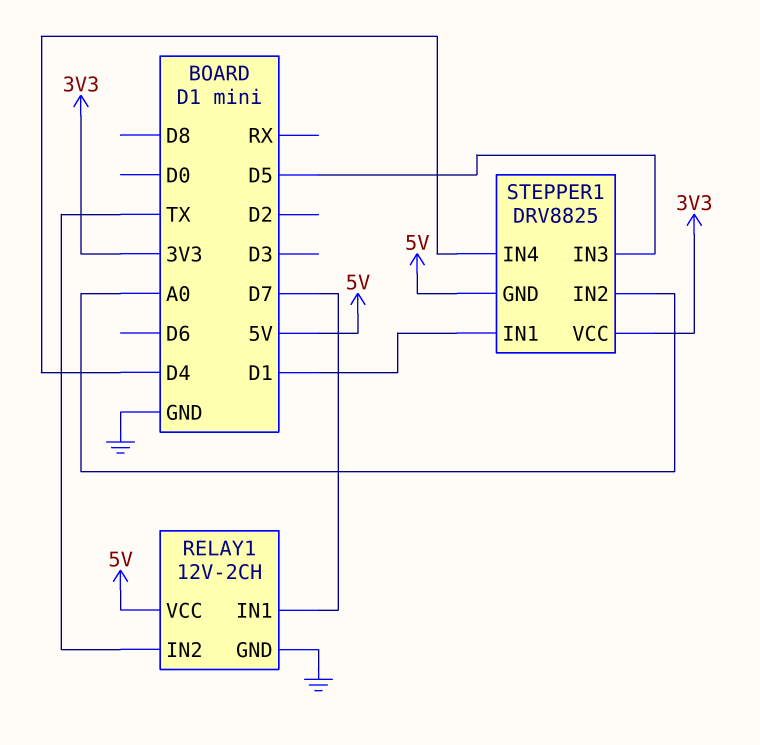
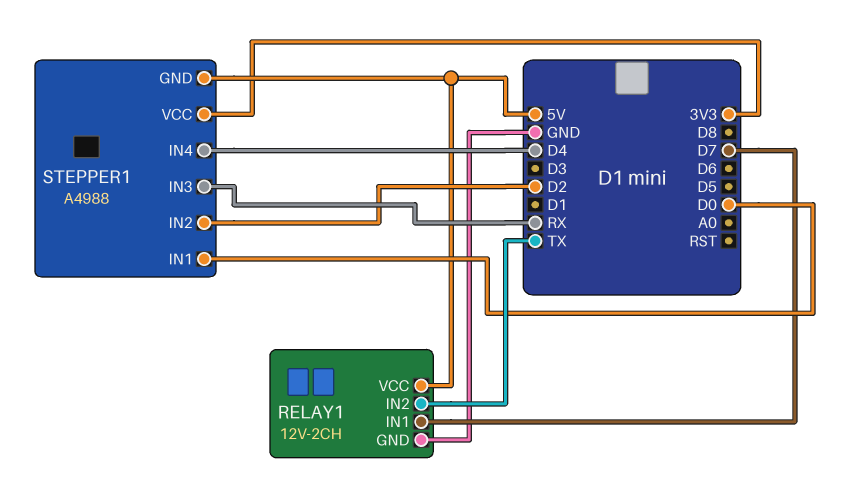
STEPPER1: DRV8825 -> A4988
STEPPER1 pin IN1: D1 -> D0
STEPPER1 pin IN2: A0 -> D2
STEPPER1 pin IN3: D5 -> RX

